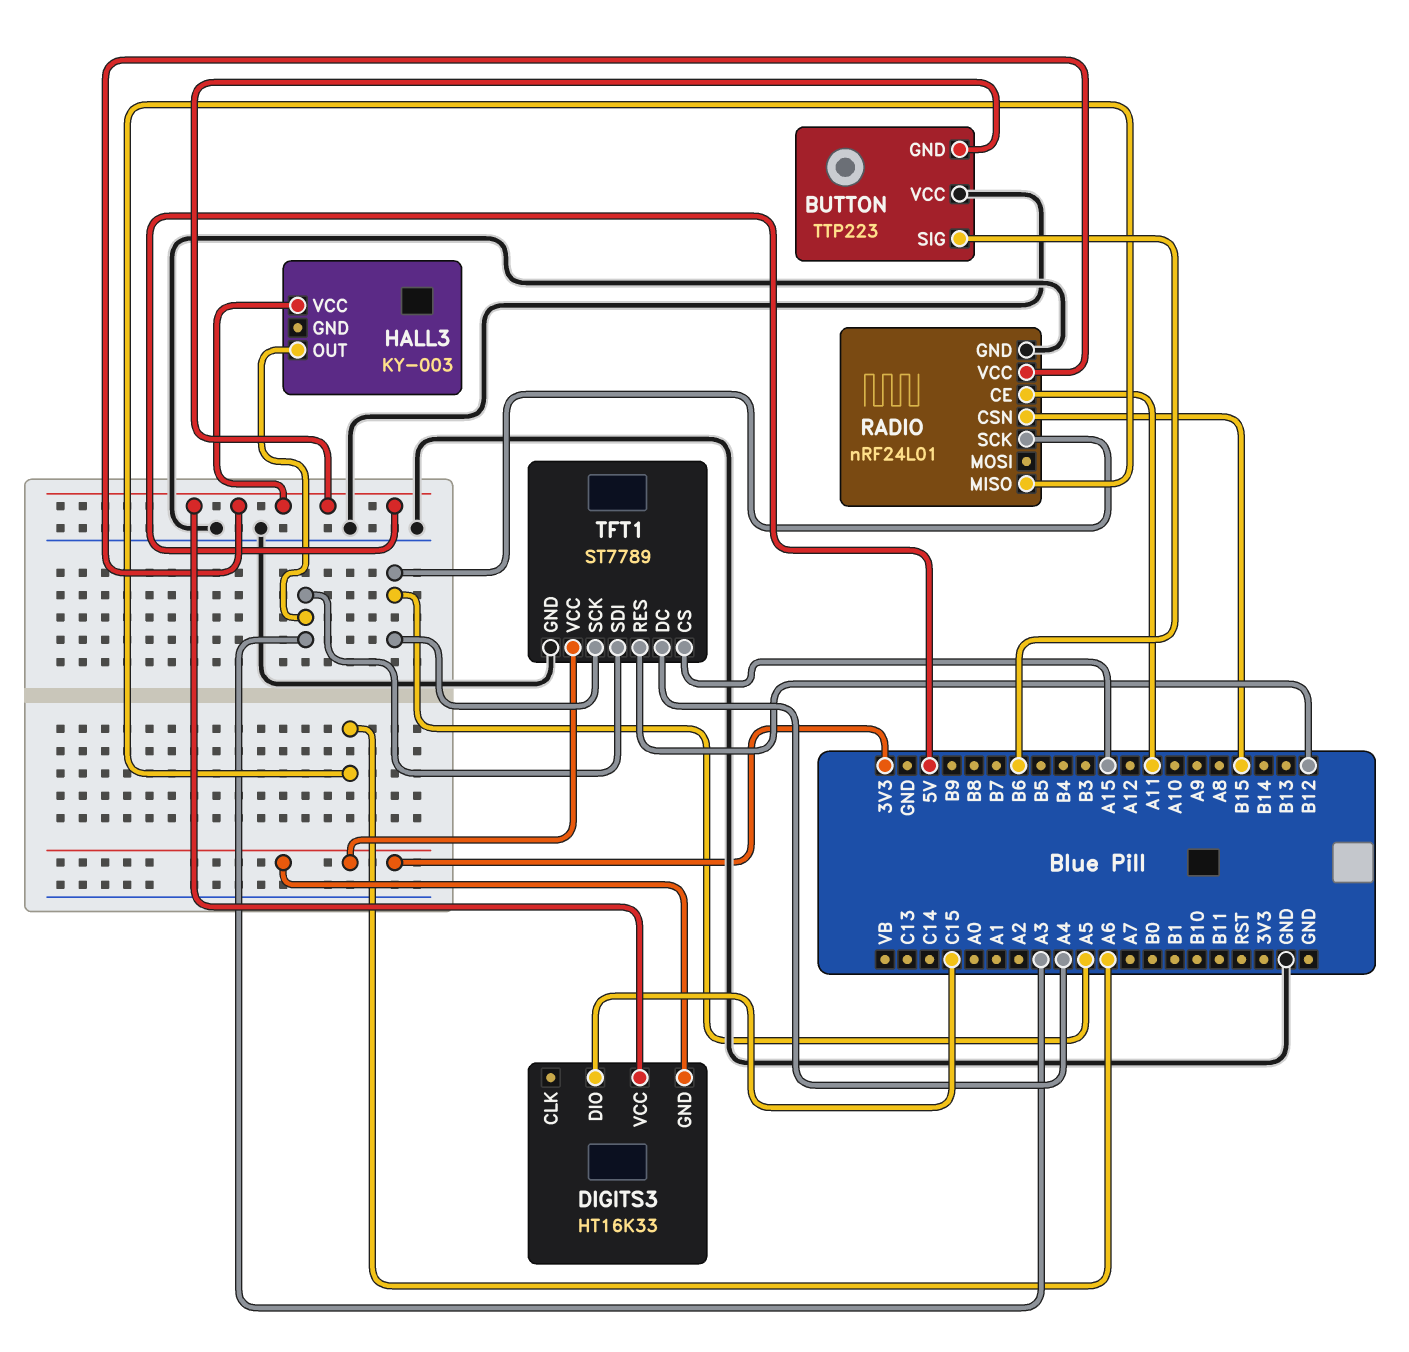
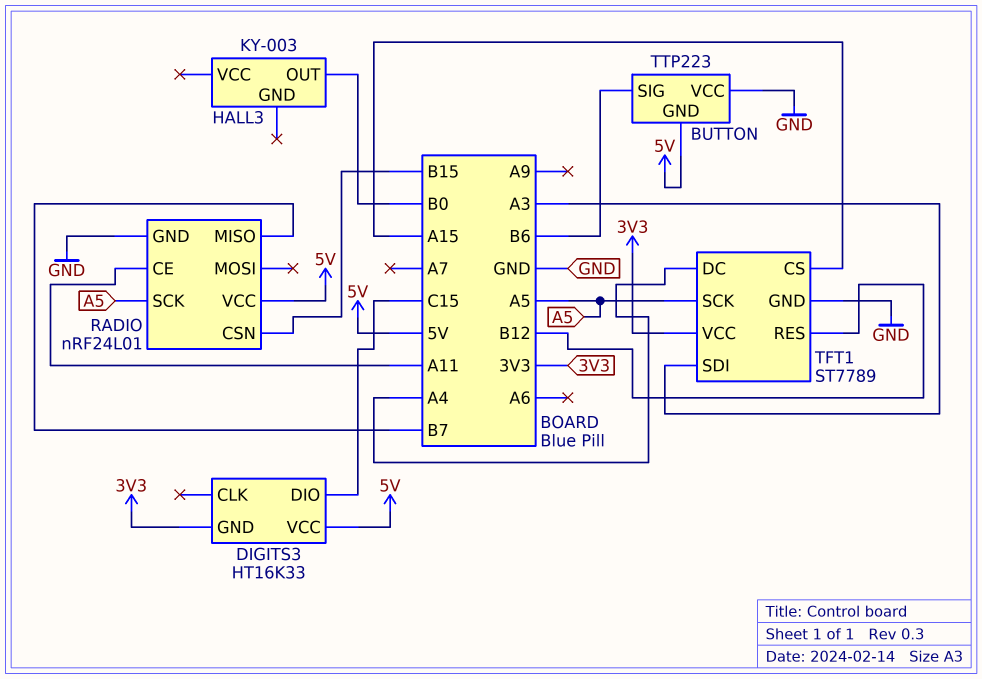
HALL3 pin OUT: A3 -> B0
HALL3 pin VCC: 5V -> none
RADIO pin MISO: A6 -> B7

